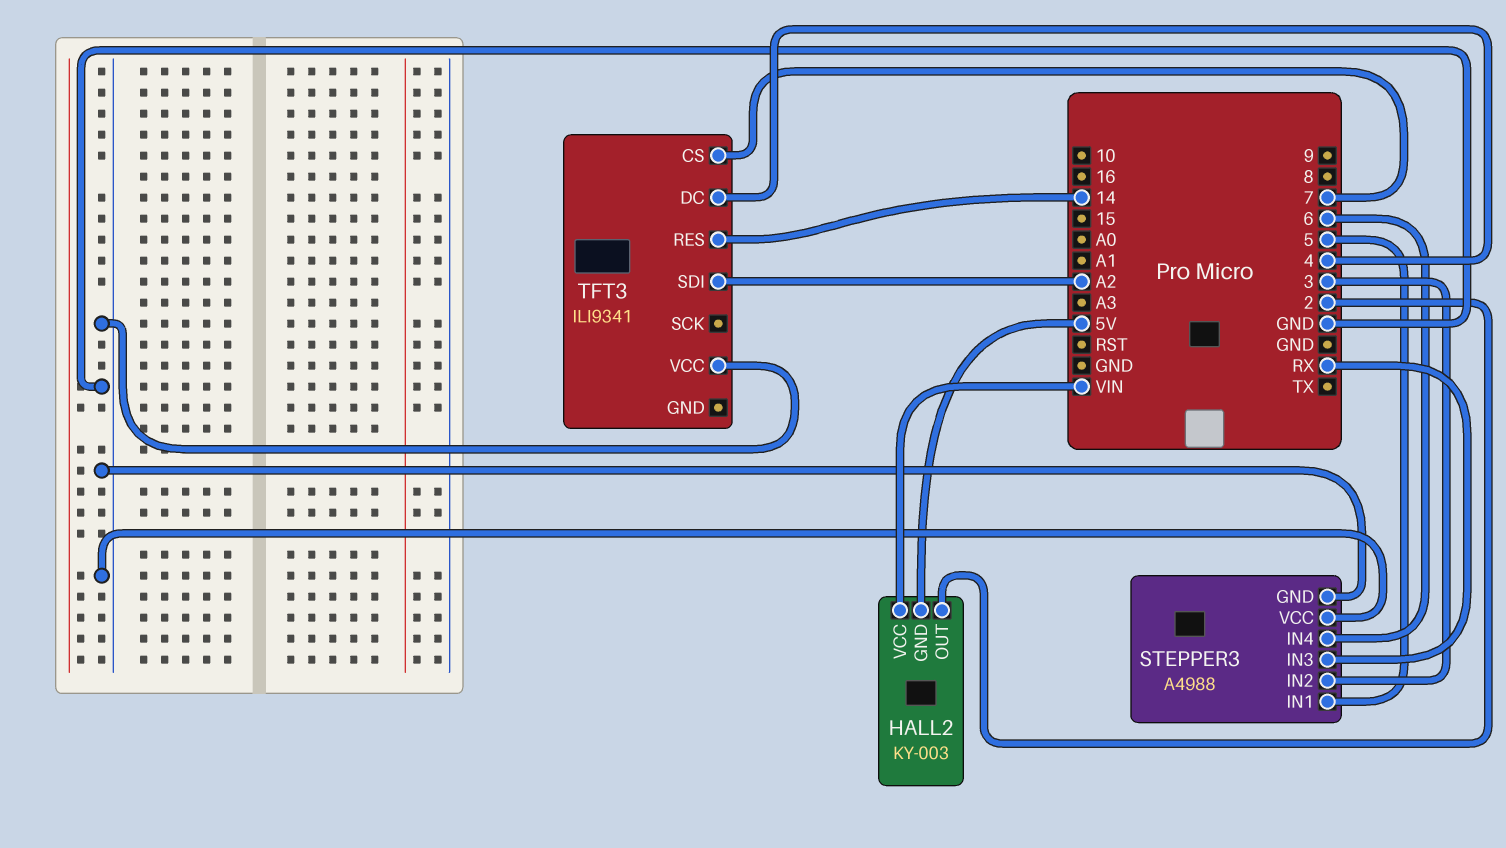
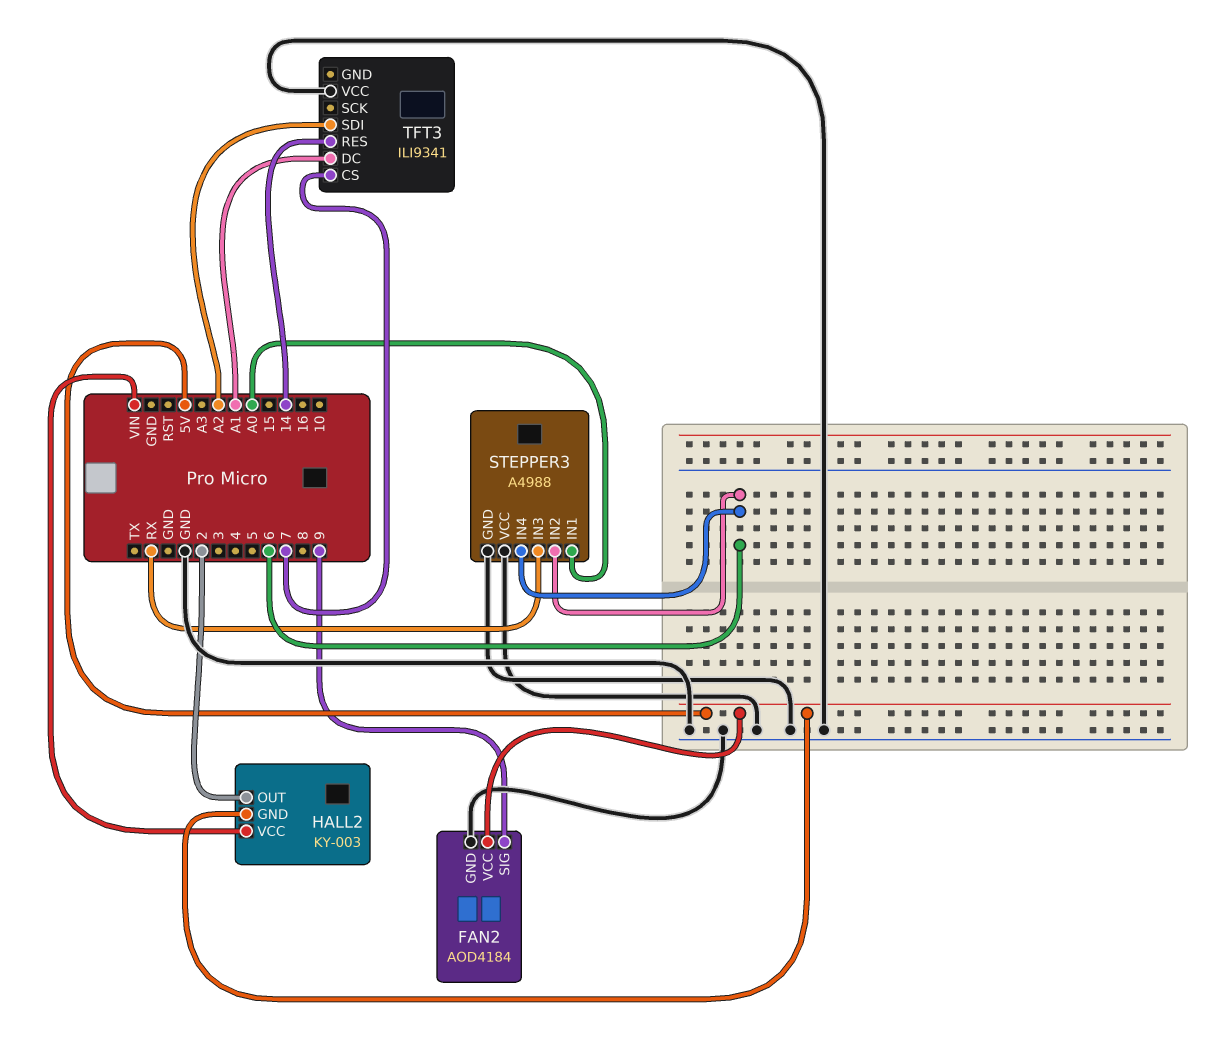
FAN2: none -> AOD4184
FAN2 pin GND: none -> GND
FAN2 pin SIG: none -> 9
FAN2 pin VCC: none -> 5V
STEPPER3 pin IN1: 5 -> A0
STEPPER3 pin IN2: 3 -> 6
TFT3 pin DC: 4 -> A1

